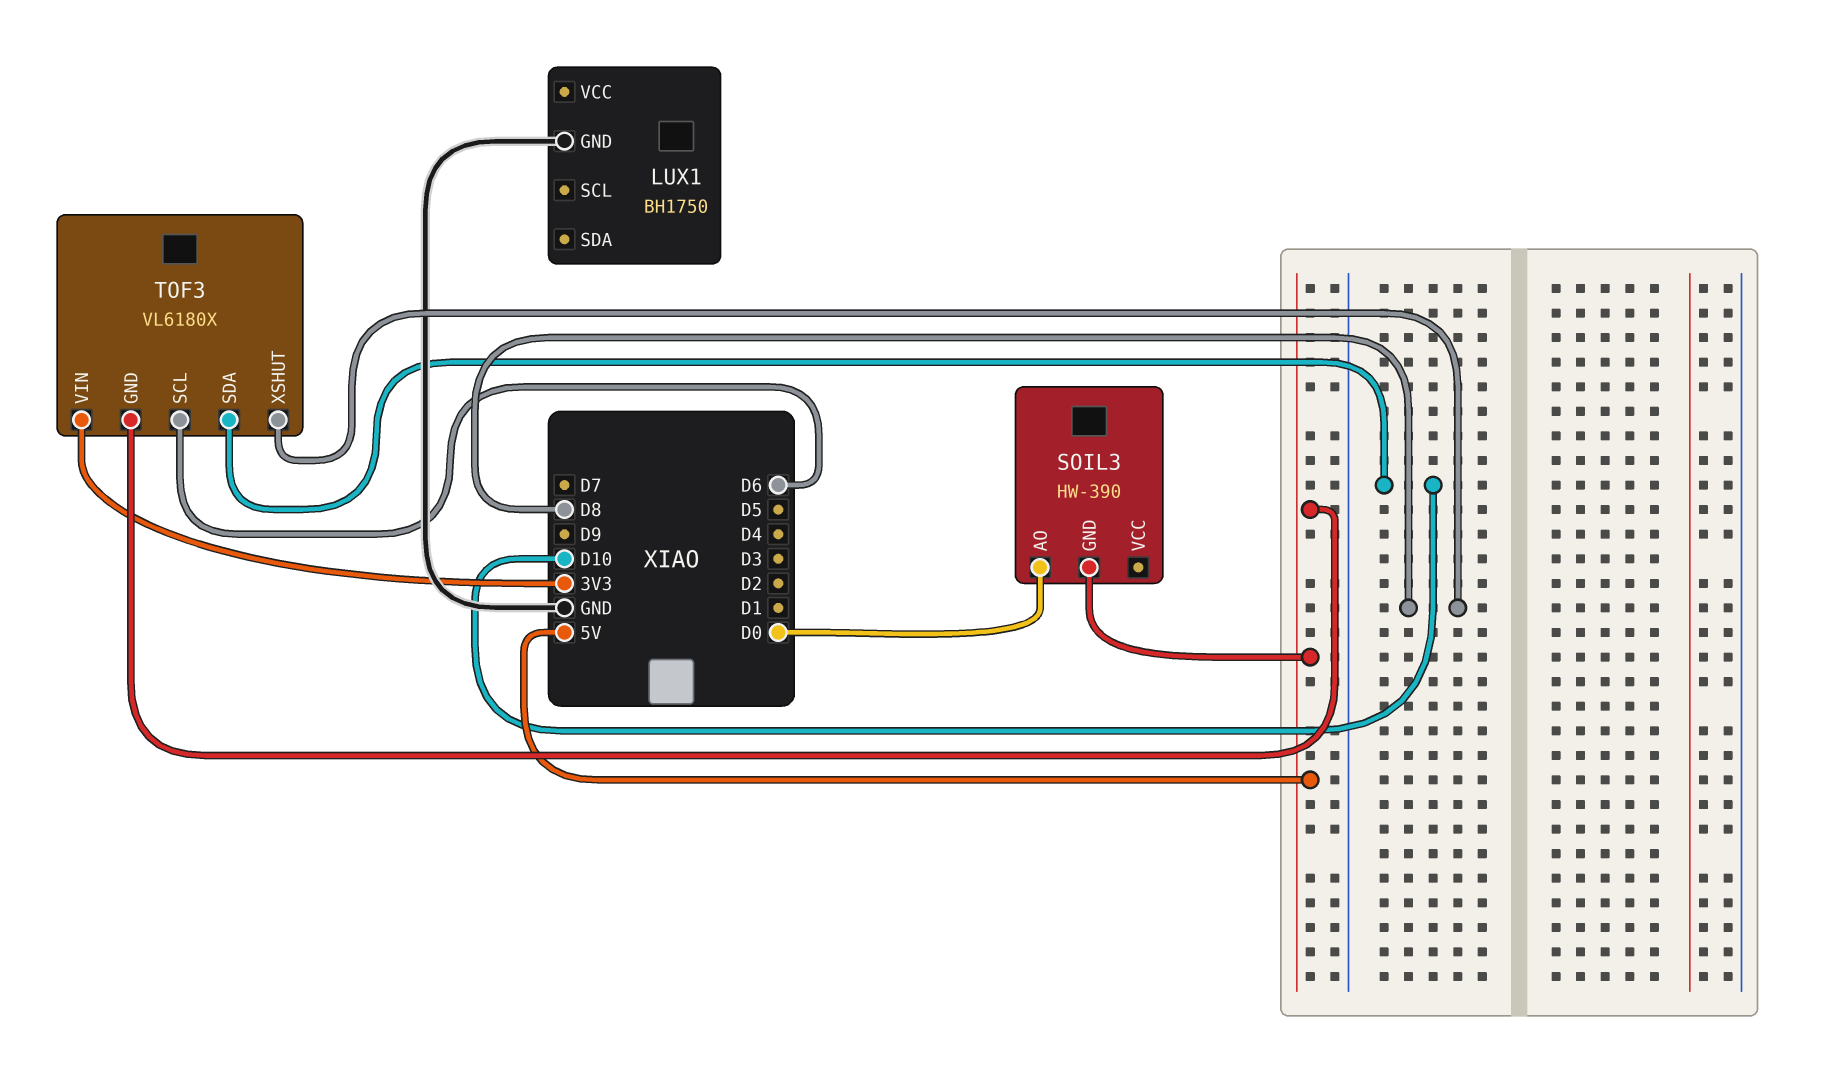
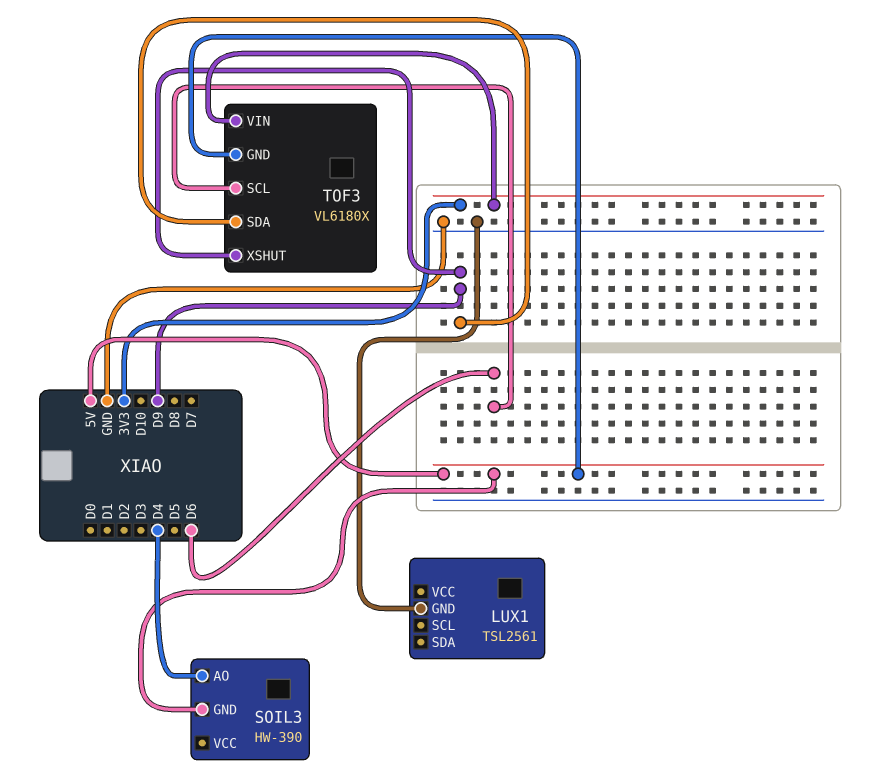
LUX1: BH1750 -> TSL2561
SOIL3 pin AO: D0 -> D4
TOF3 pin SDA: D10 -> D9
TOF3 pin XSHUT: D8 -> D9

